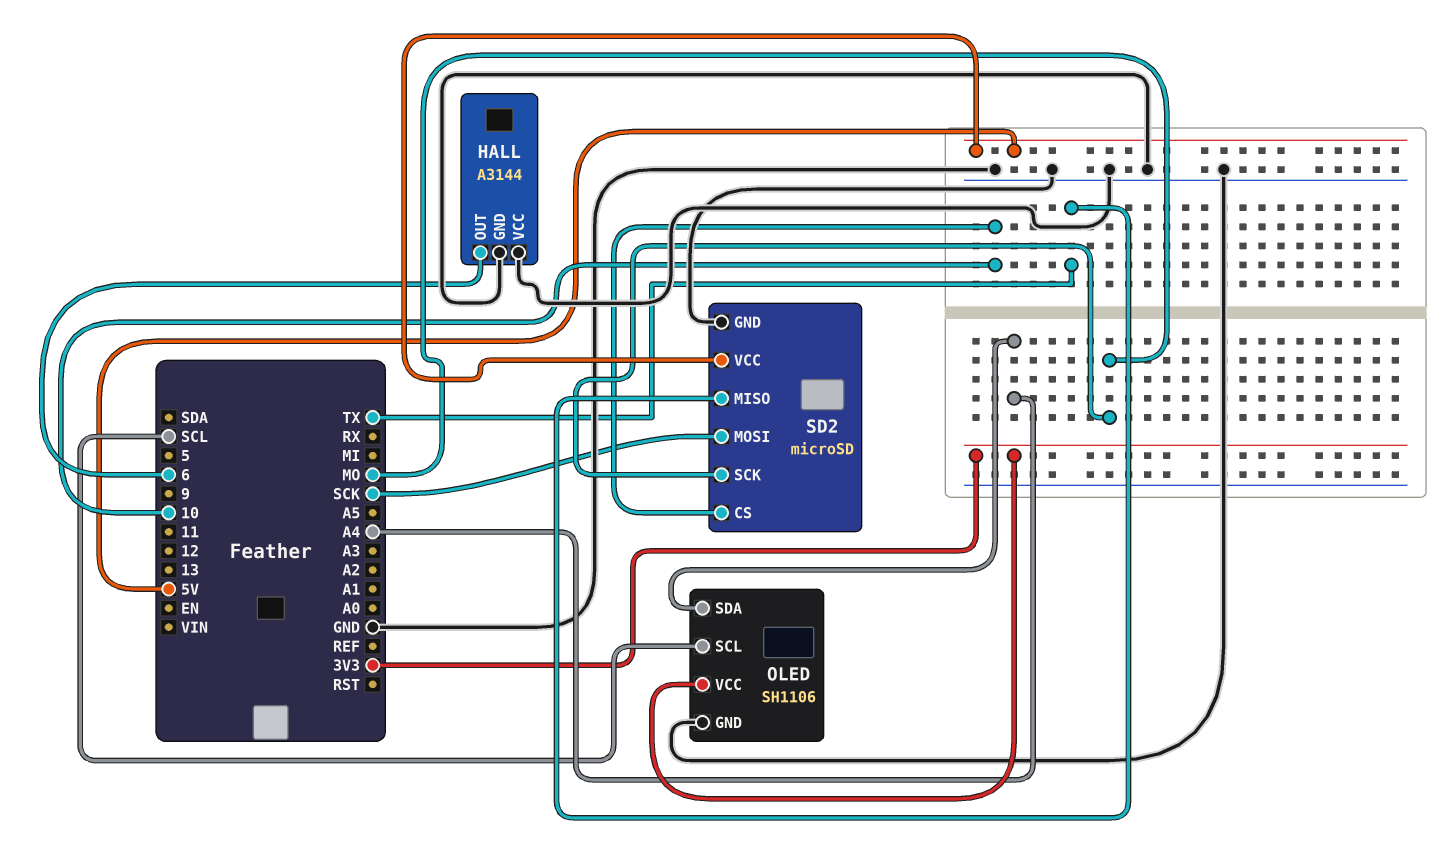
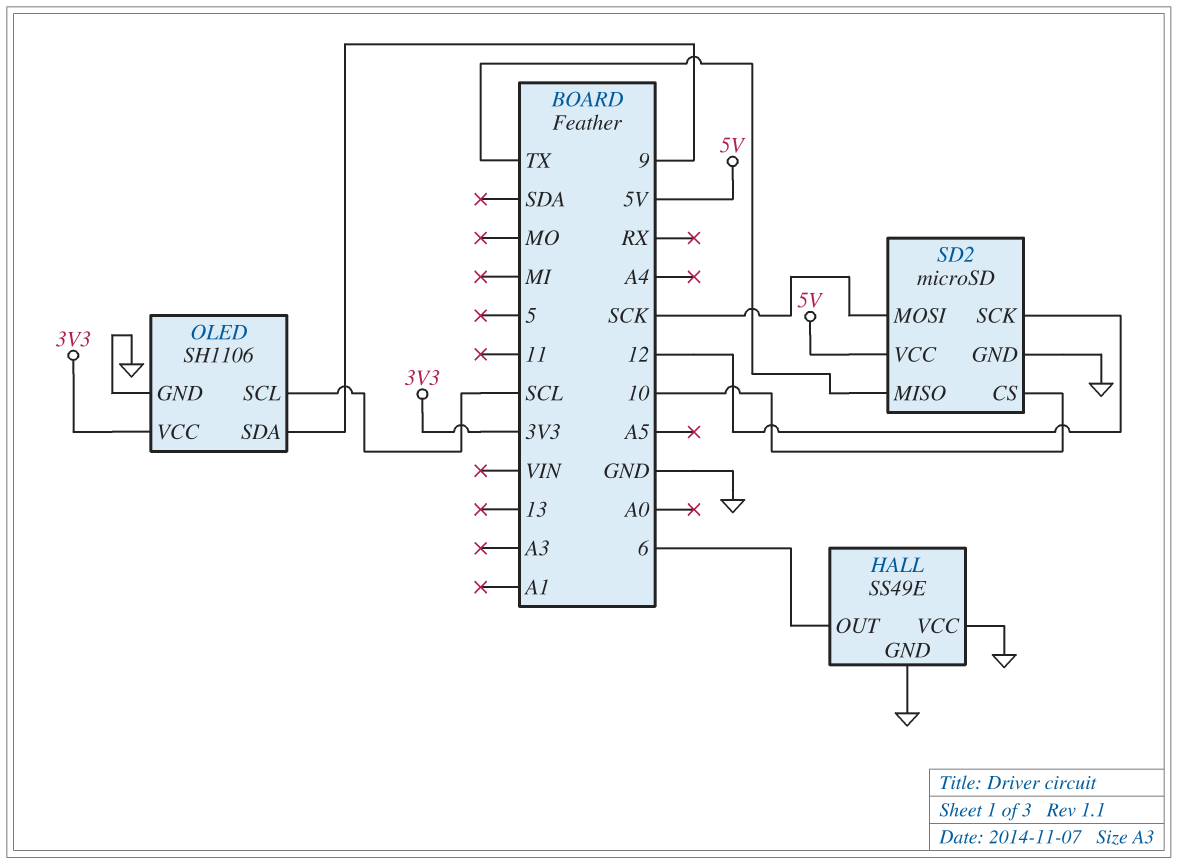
HALL: A3144 -> SS49E
OLED pin SDA: A4 -> 9
SD2 pin SCK: MO -> 12

